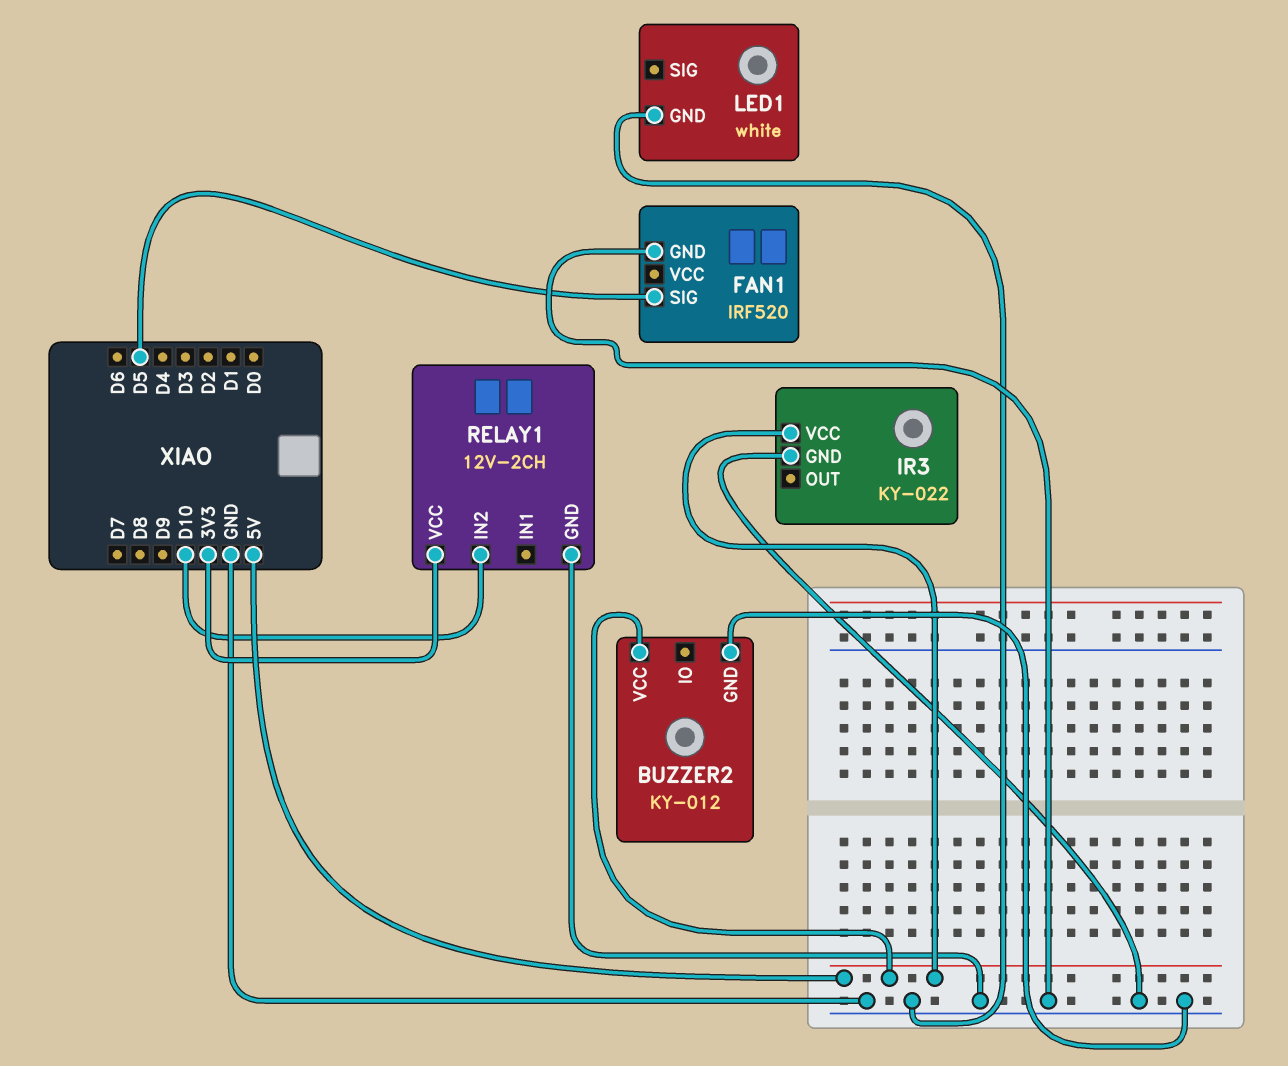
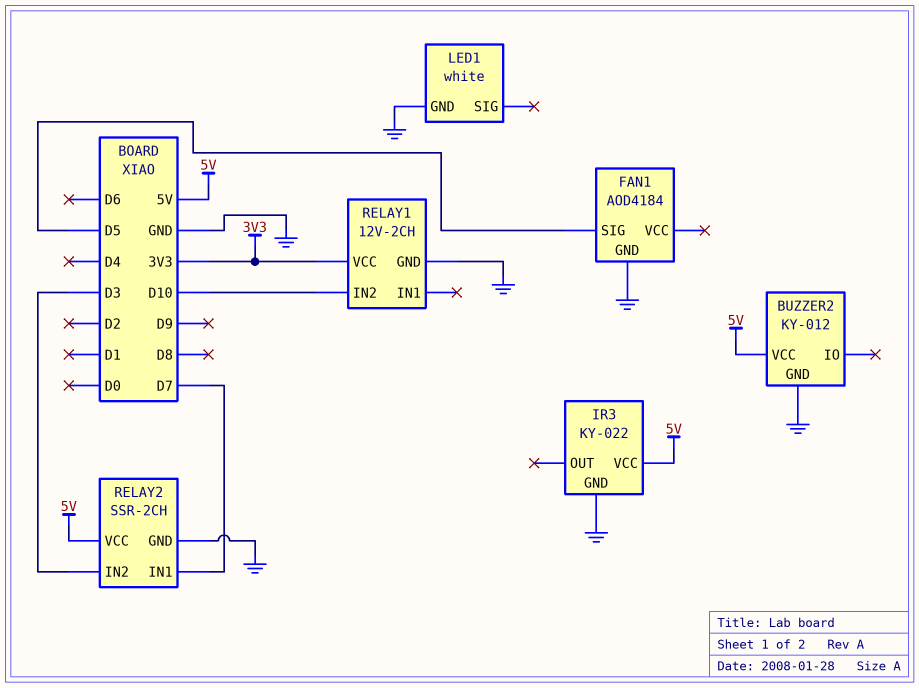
FAN1: IRF520 -> AOD4184
RELAY2: none -> SSR-2CH
RELAY2 pin GND: none -> GND
RELAY2 pin IN1: none -> D7
RELAY2 pin IN2: none -> D3
RELAY2 pin VCC: none -> 5V

